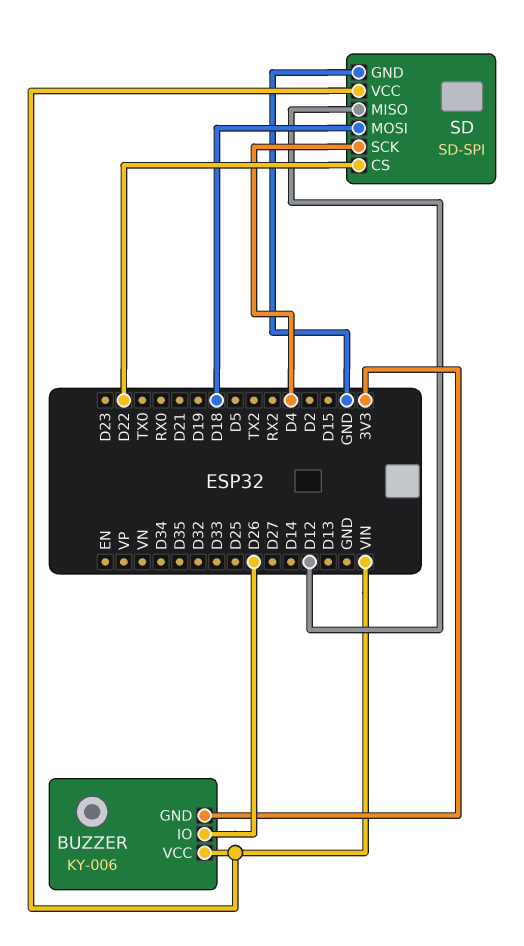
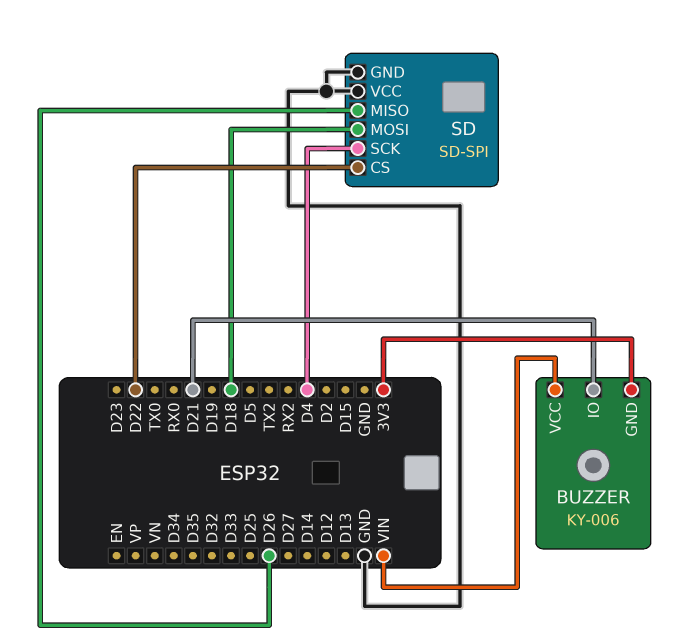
BUZZER pin IO: D26 -> D21
SD pin MISO: D12 -> D26
SD pin VCC: VIN -> GND

